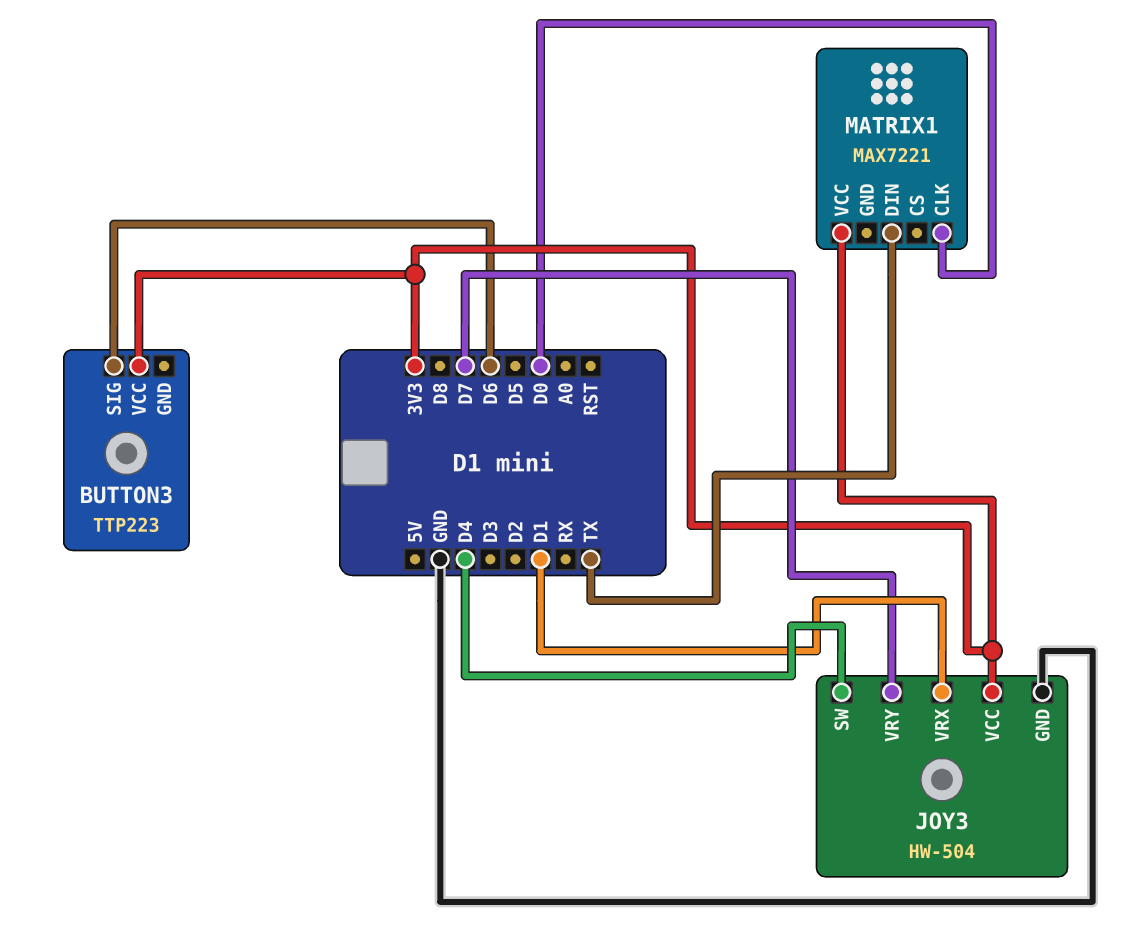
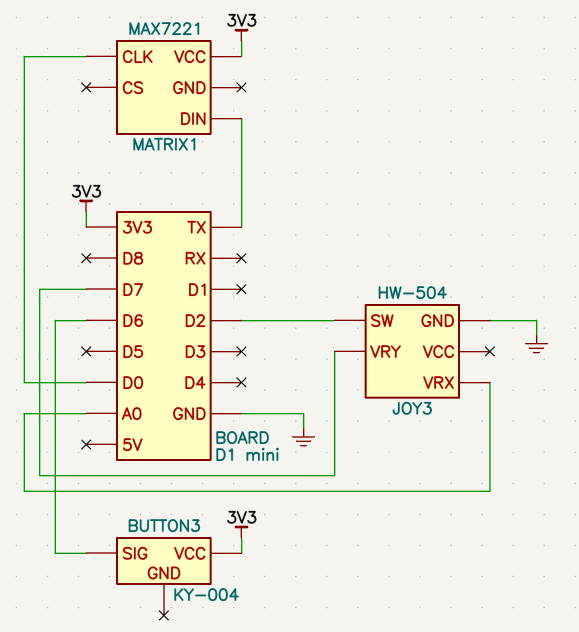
BUTTON3: TTP223 -> KY-004
JOY3 pin SW: D4 -> D2
JOY3 pin VCC: 3V3 -> none
JOY3 pin VRX: D1 -> A0

